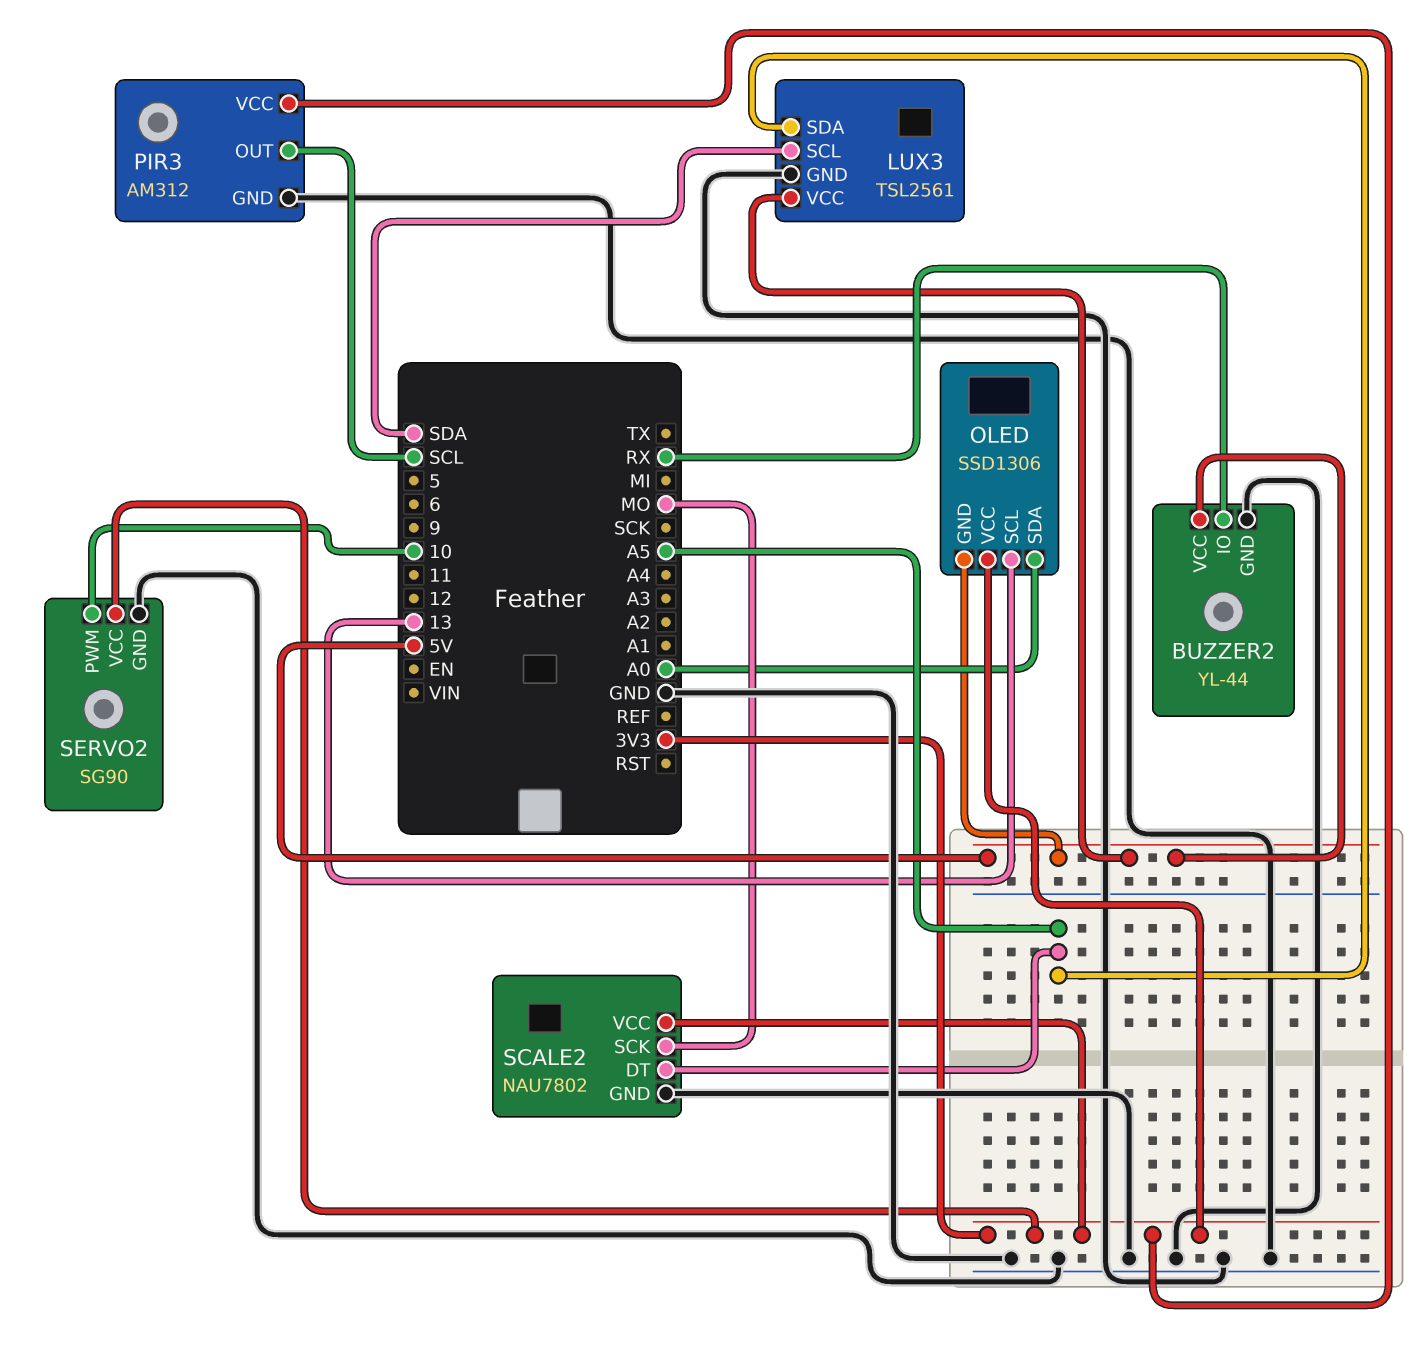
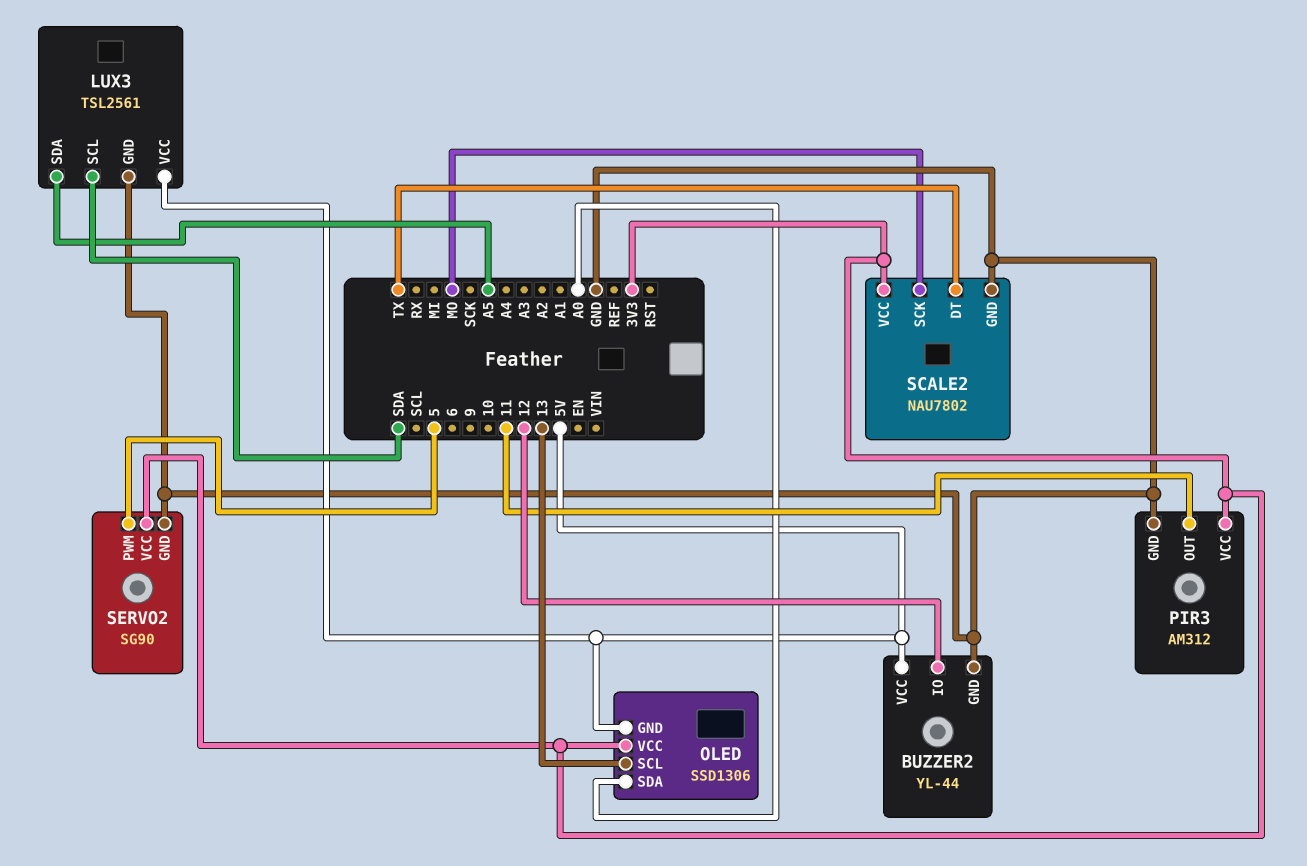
BUZZER2 pin IO: RX -> 12
PIR3 pin OUT: SCL -> 11
SCALE2 pin DT: A5 -> TX
SERVO2 pin PWM: 10 -> 5

